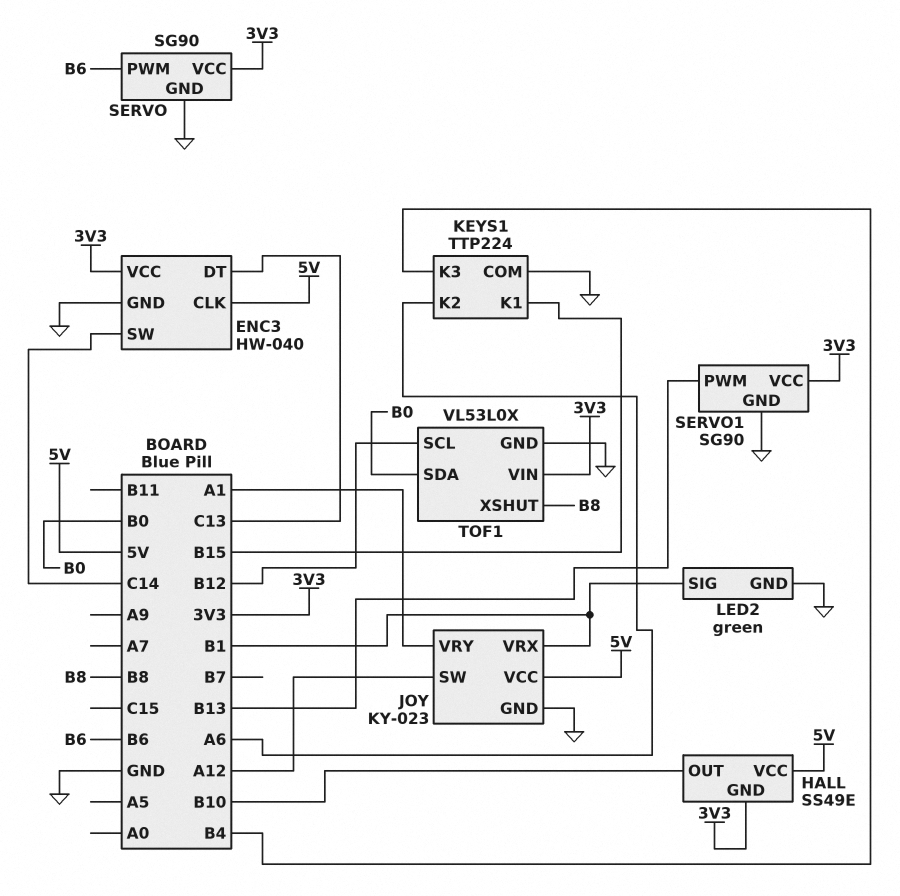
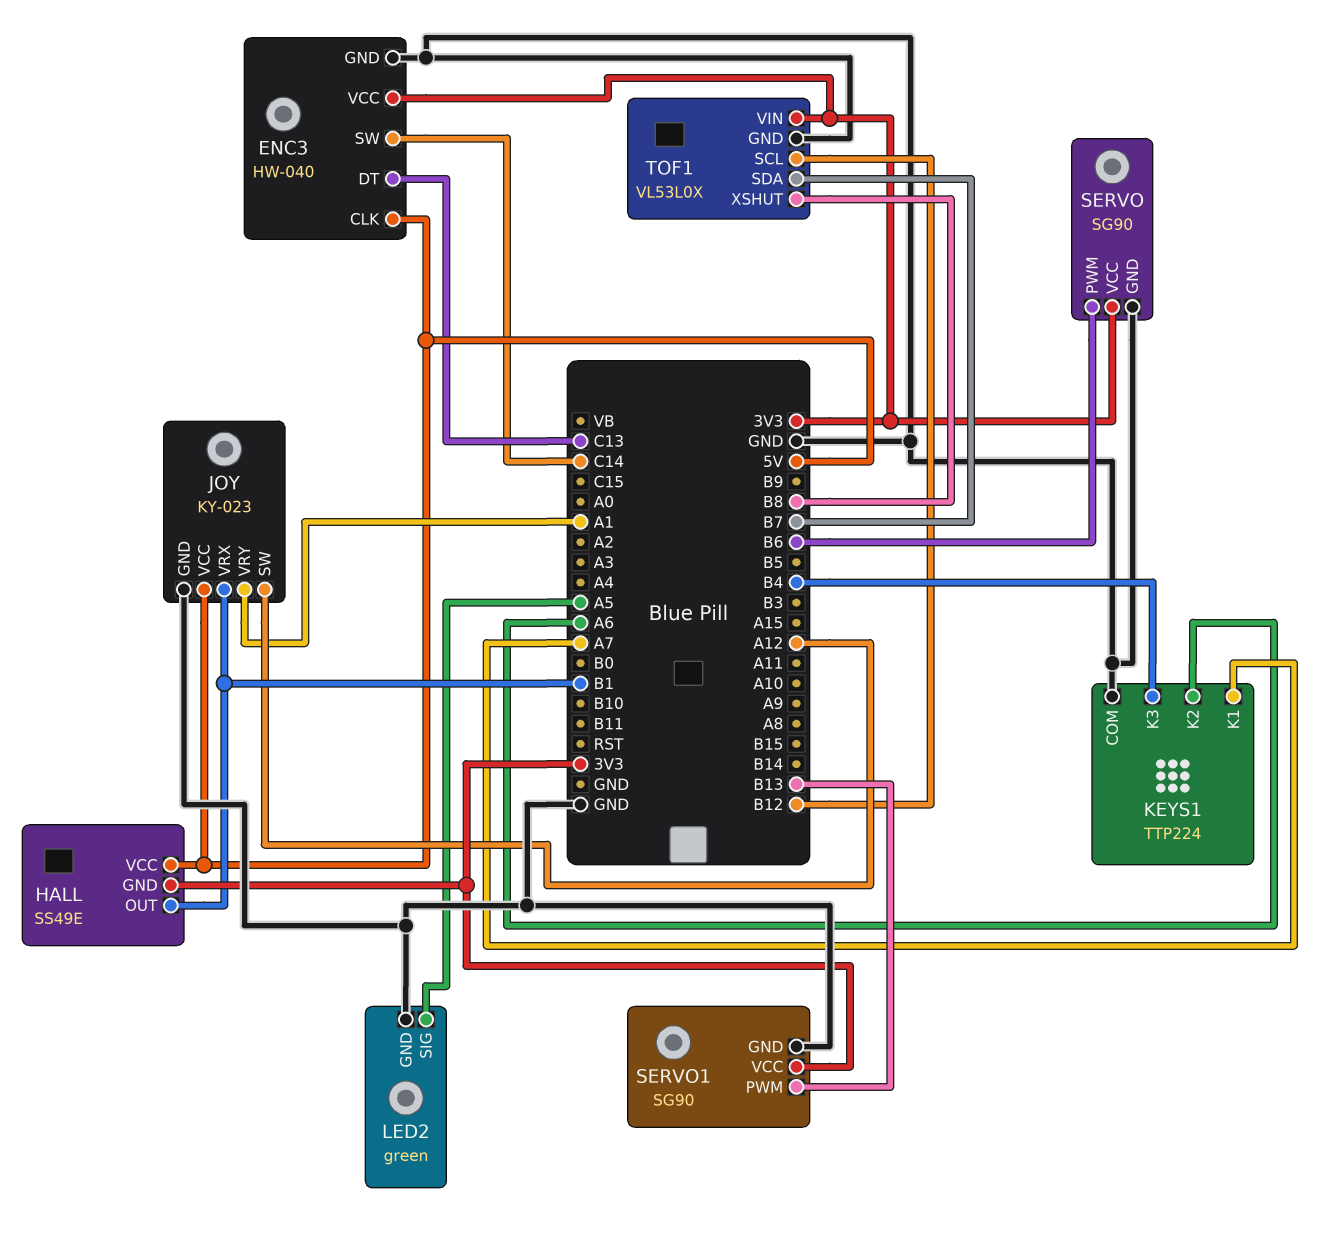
HALL pin OUT: B10 -> B1
KEYS1 pin K1: B15 -> A7
LED2 pin SIG: B1 -> A5
TOF1 pin SDA: B0 -> B7

